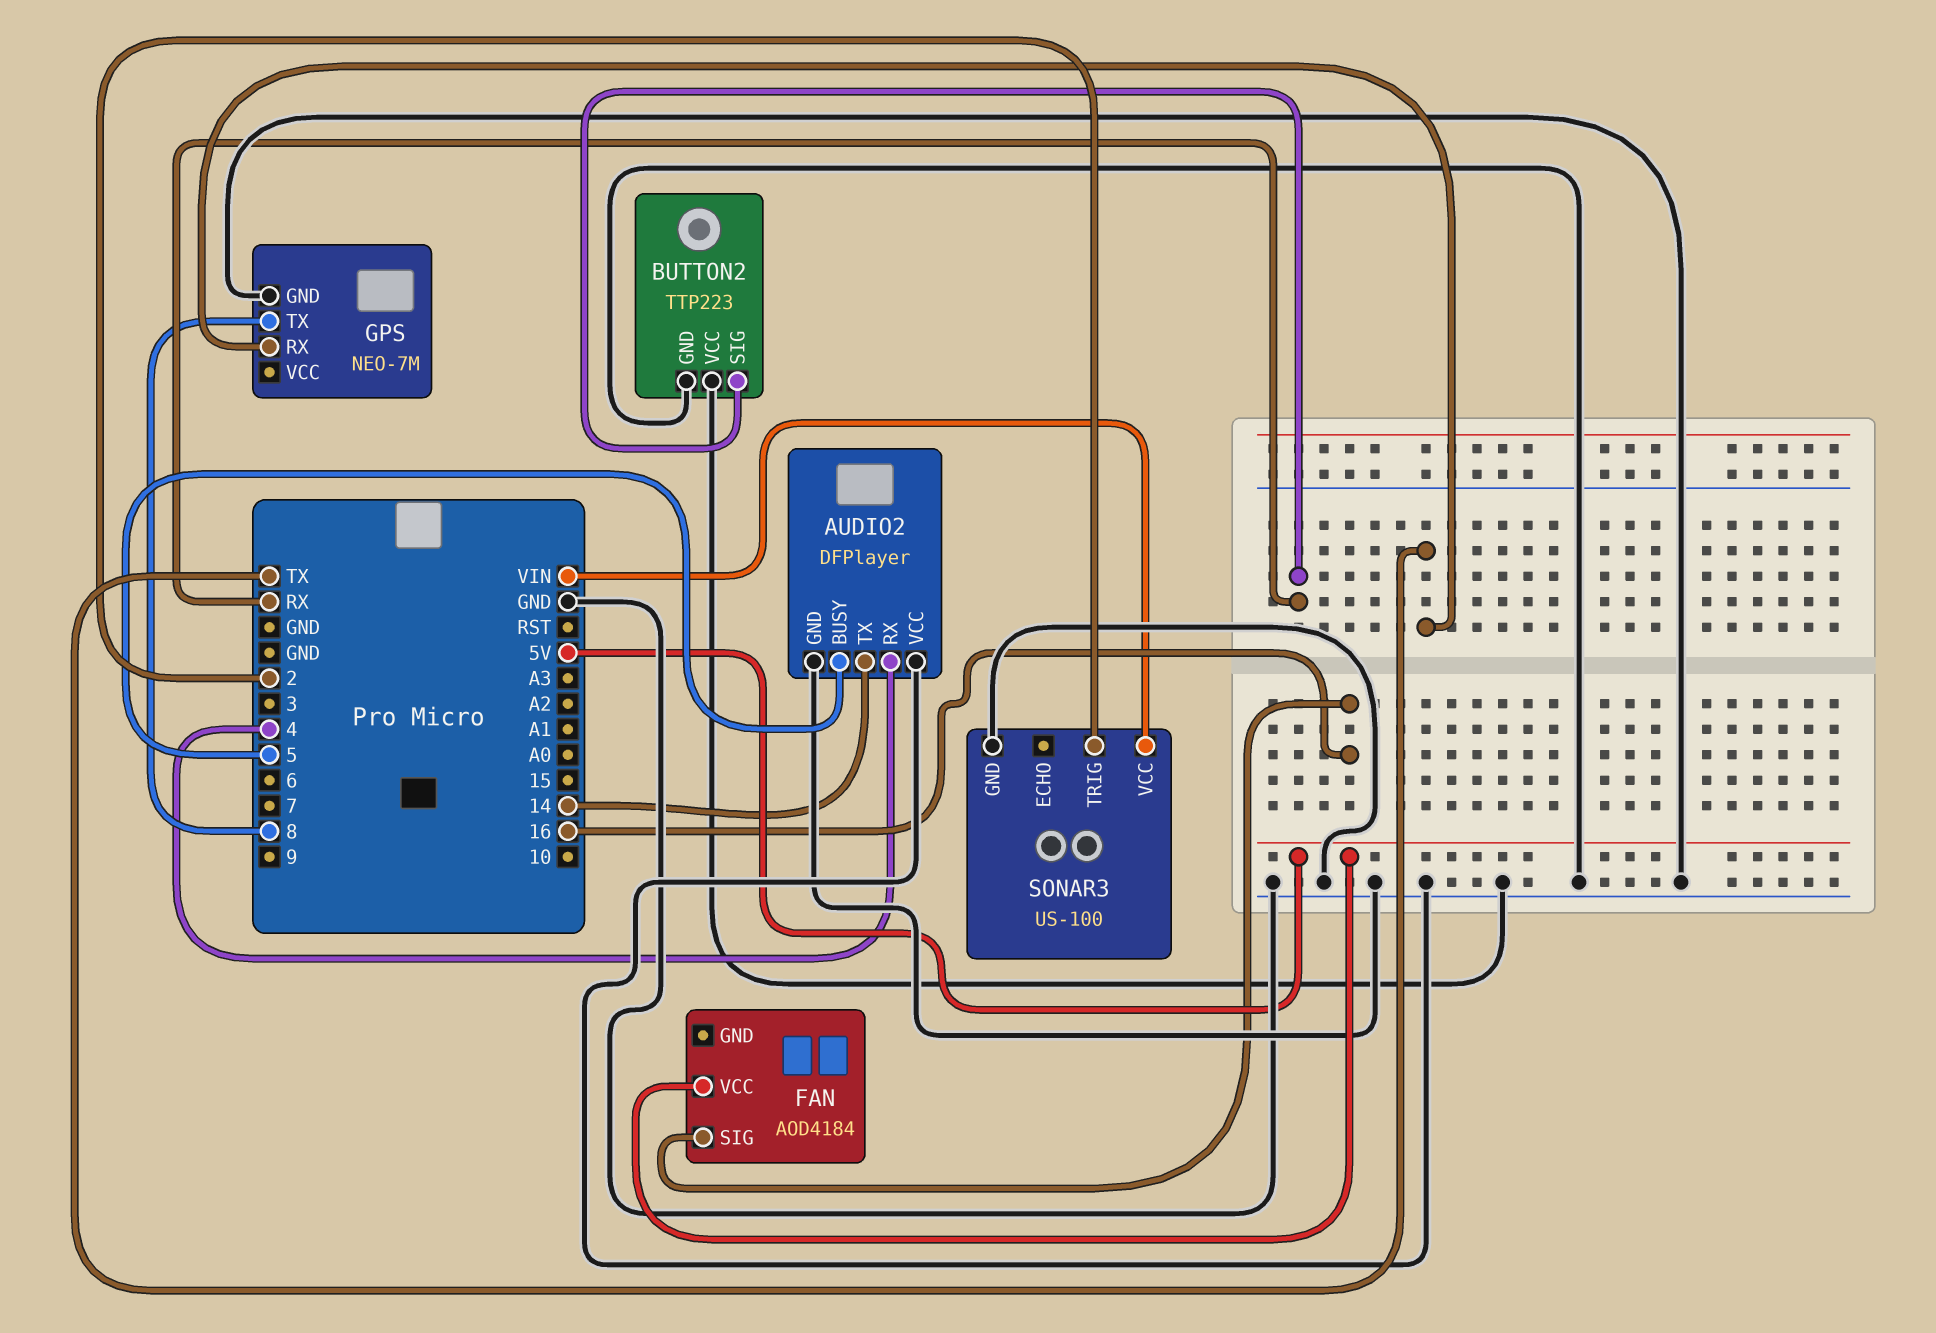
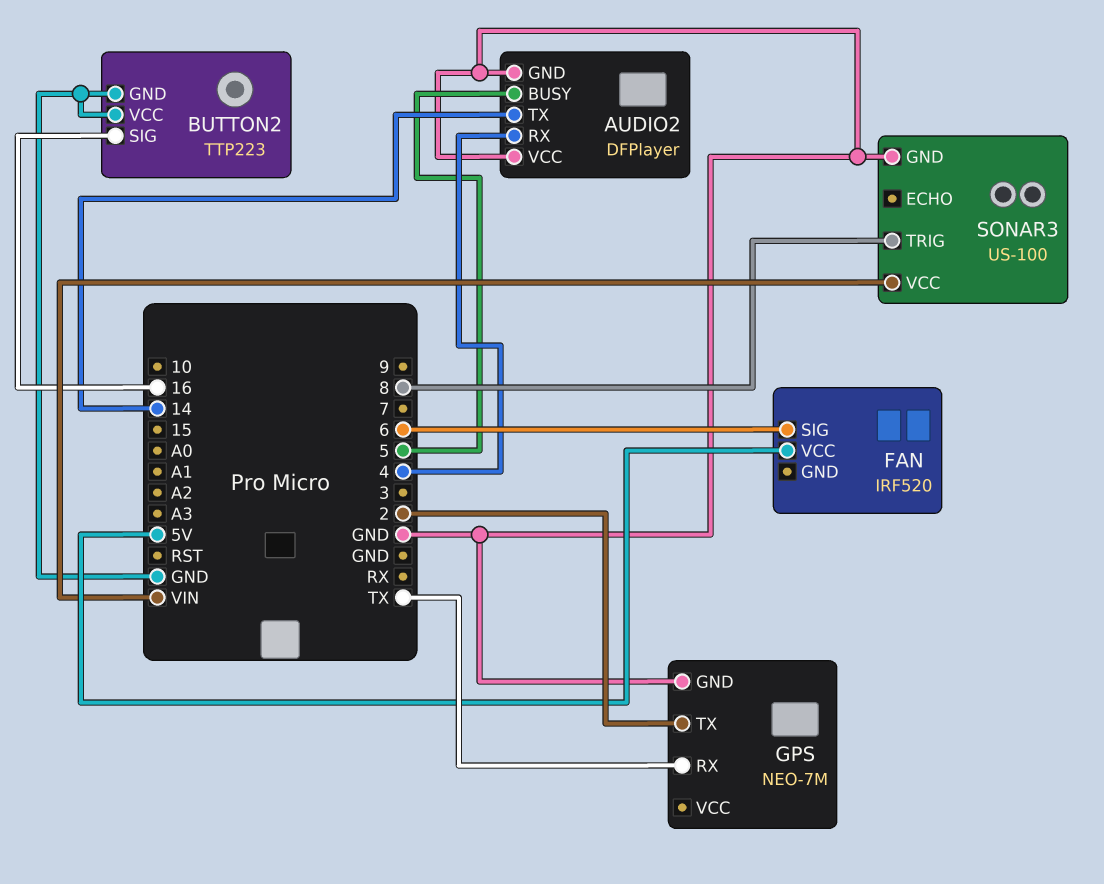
BUTTON2 pin SIG: RX -> 16
FAN: AOD4184 -> IRF520
FAN pin SIG: 16 -> 6
GPS pin TX: 8 -> 2
SONAR3 pin TRIG: 2 -> 8

